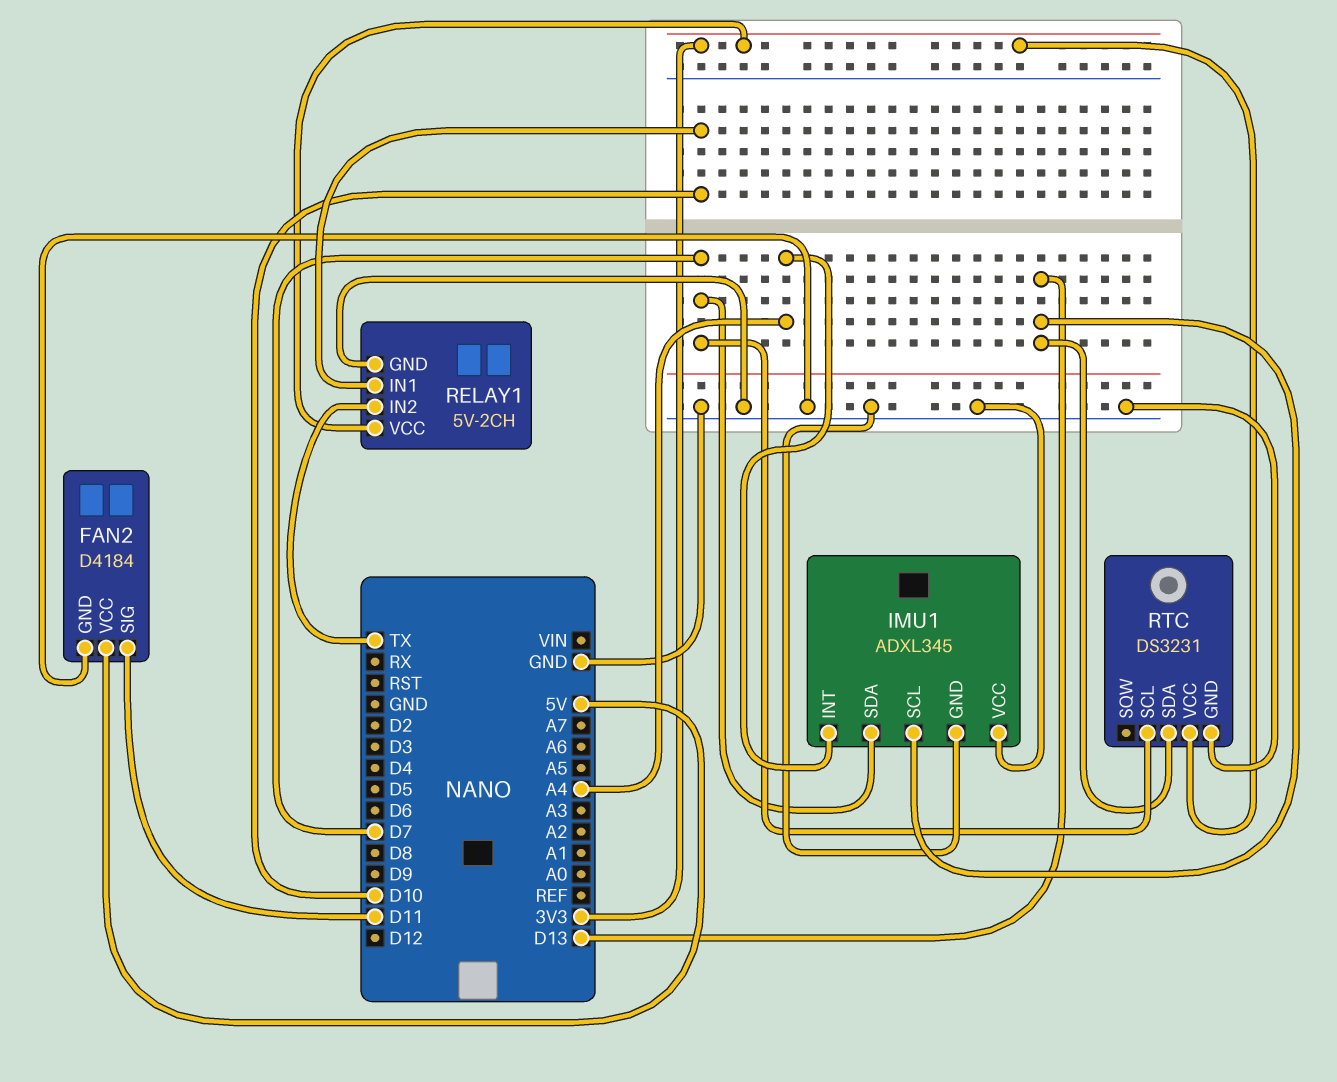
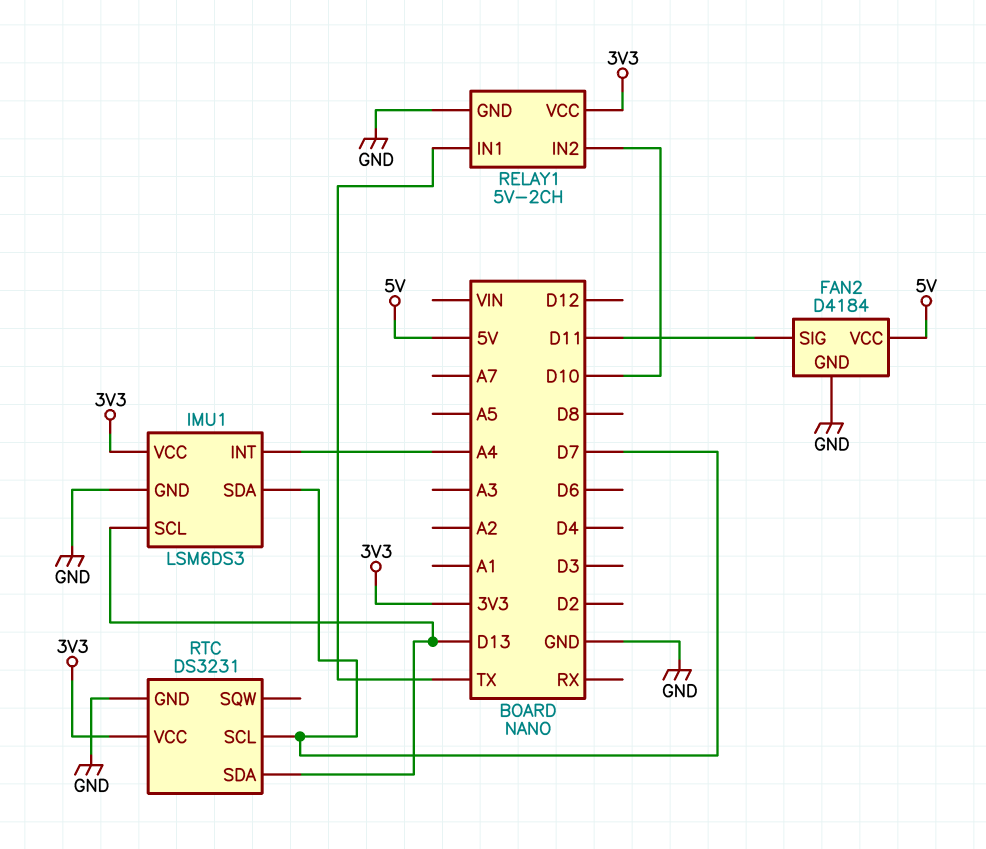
IMU1: ADXL345 -> LSM6DS3
IMU1 pin VCC: GND -> 3V3
RELAY1 pin IN1: D10 -> TX
RELAY1 pin IN2: TX -> D10

